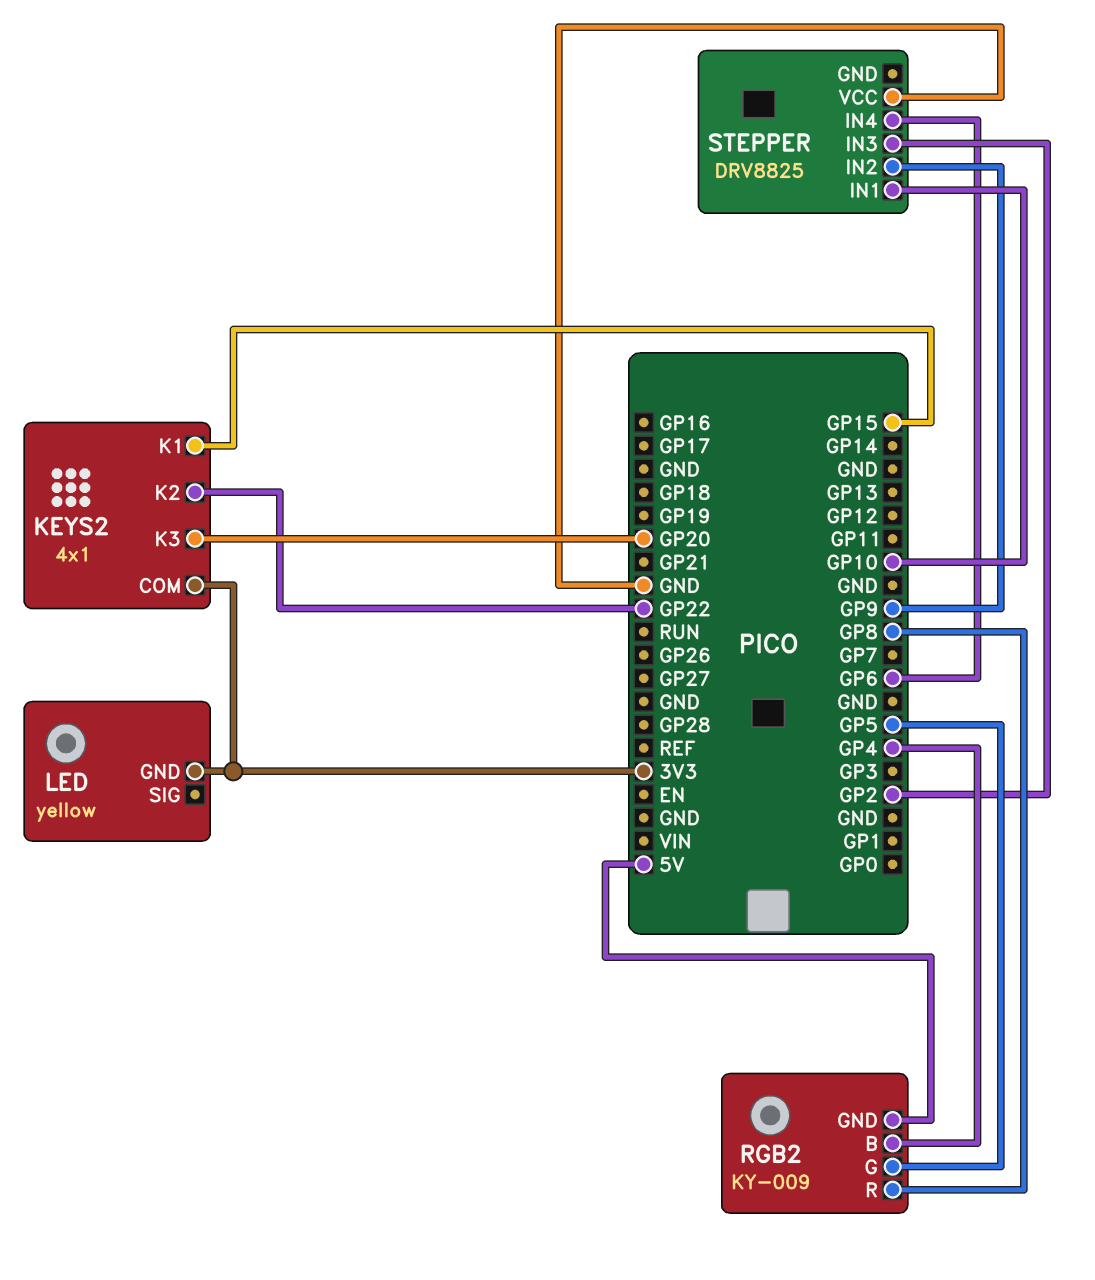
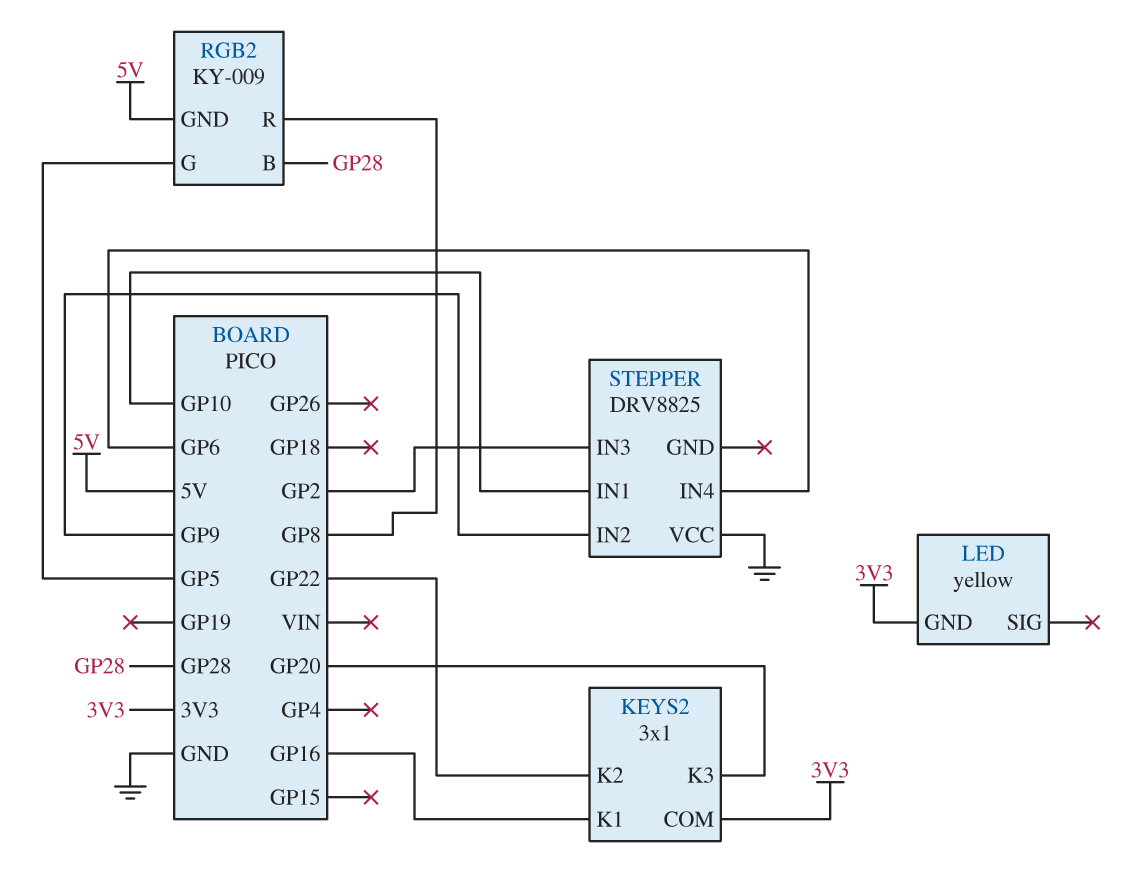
KEYS2: 4x1 -> 3x1
KEYS2 pin K1: GP15 -> GP16
RGB2 pin B: GP4 -> GP28

